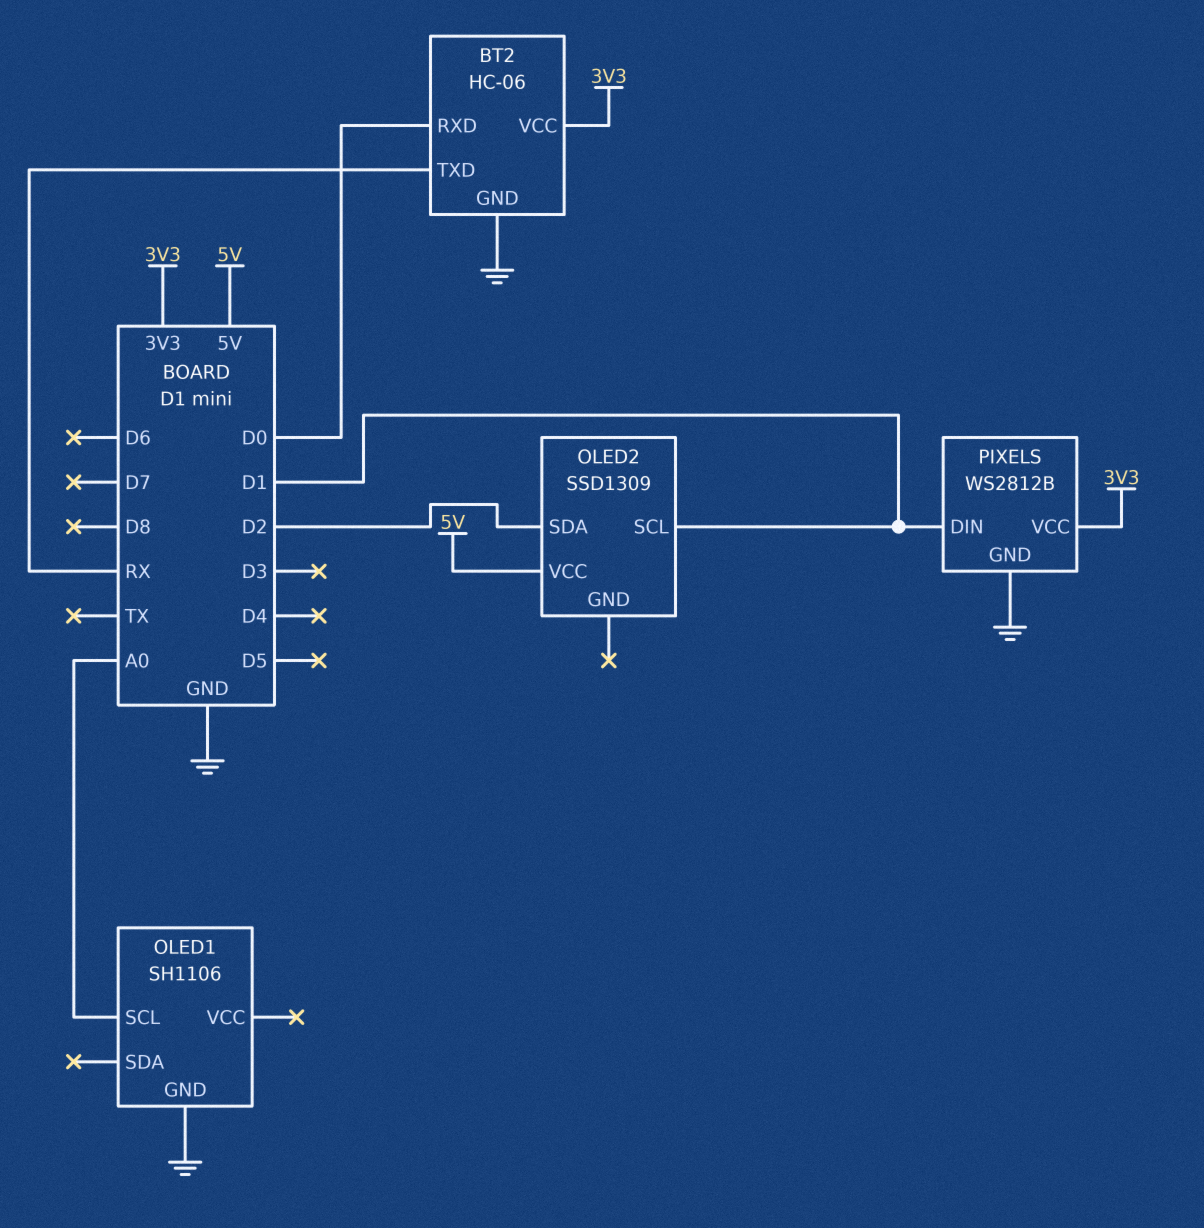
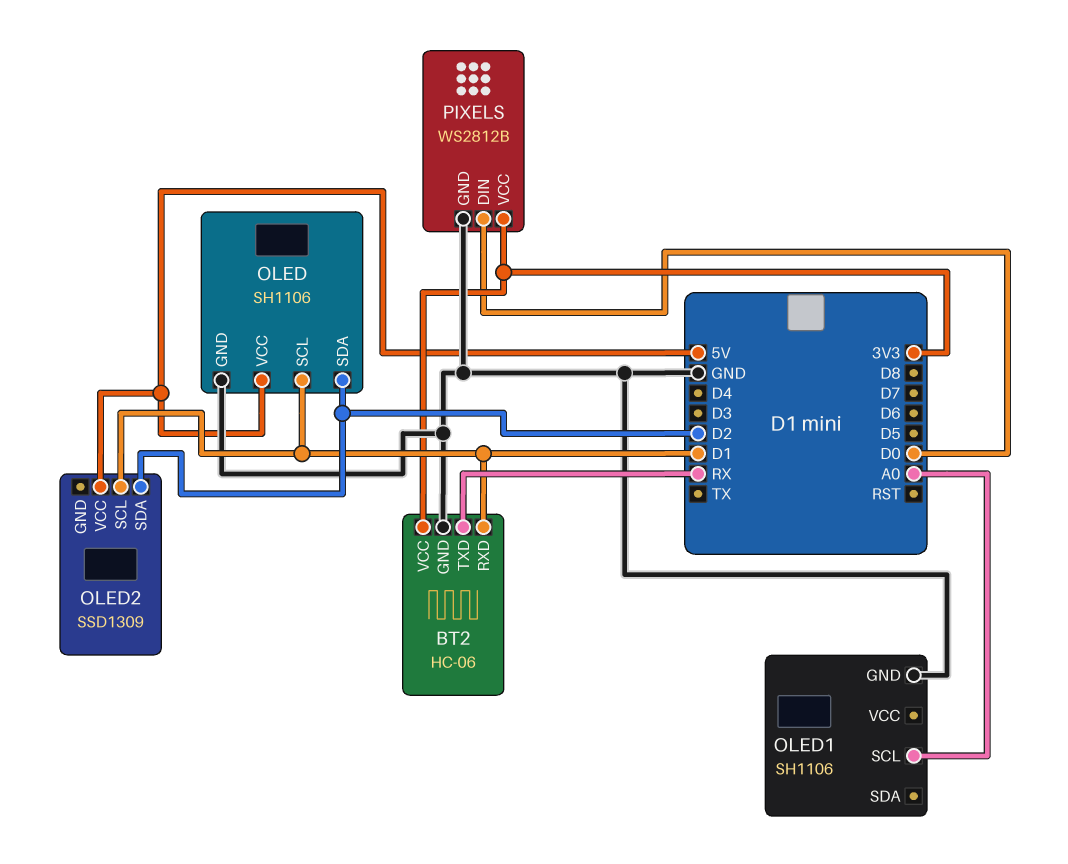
BT2 pin RXD: D0 -> D1
OLED: none -> SH1106
OLED pin GND: none -> GND
OLED pin SCL: none -> D1
OLED pin SDA: none -> D2
OLED pin VCC: none -> 5V
PIXELS pin DIN: D1 -> D0

